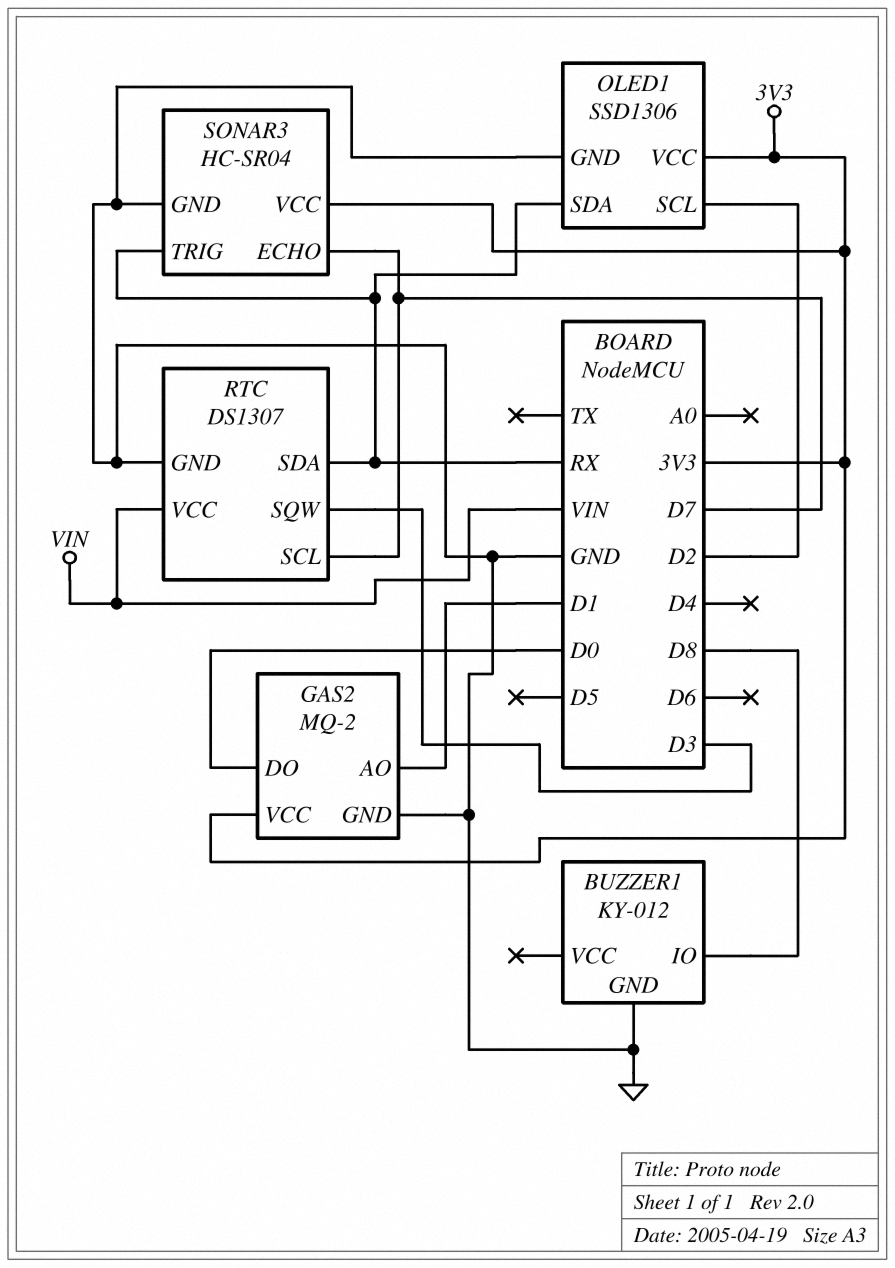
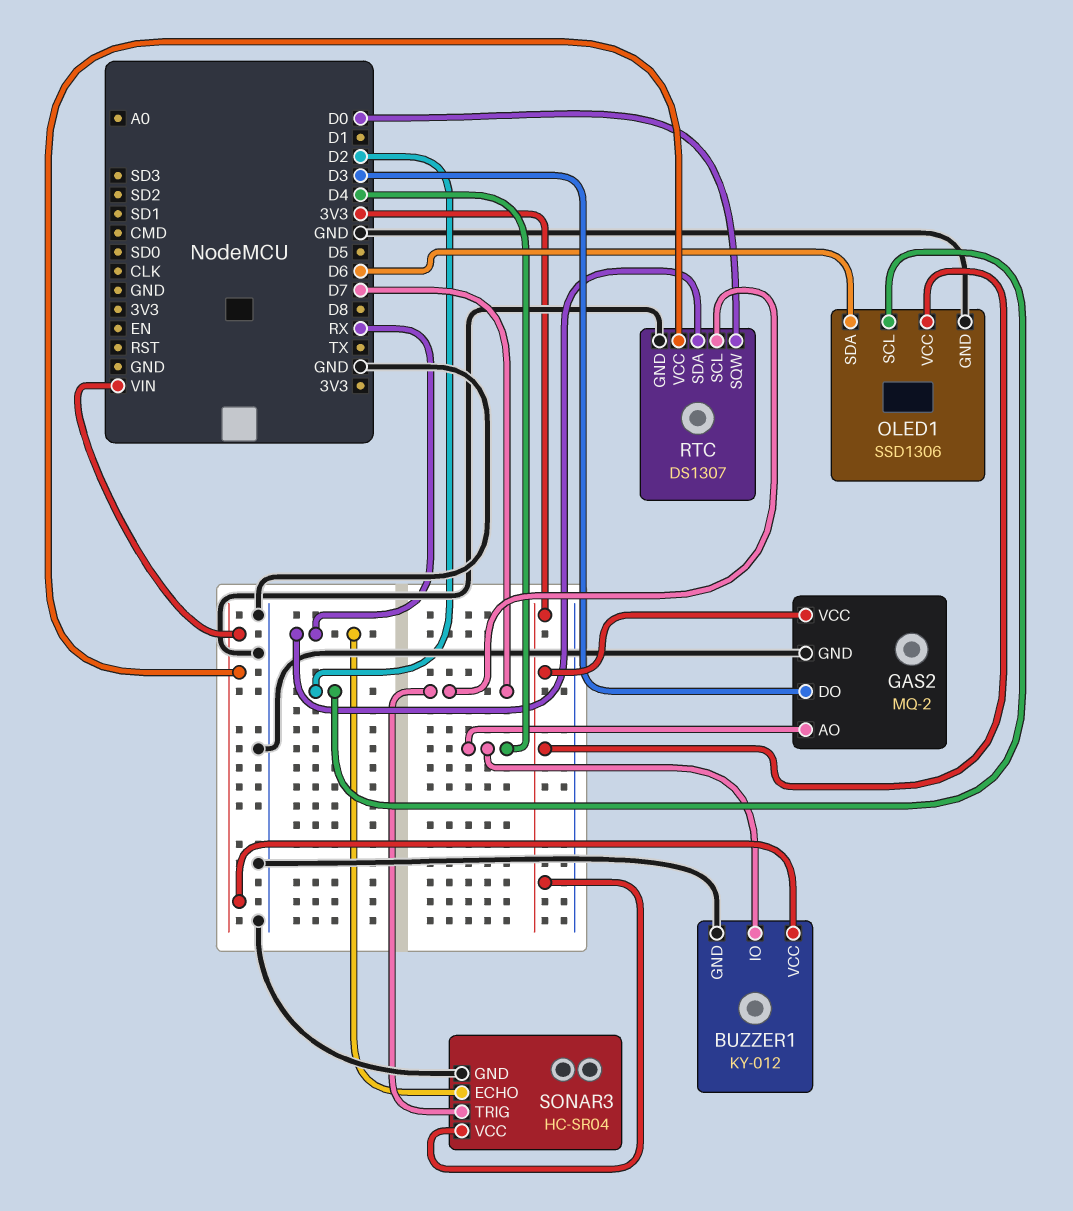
BUZZER1 pin IO: D8 -> D4
BUZZER1 pin VCC: none -> VIN
GAS2 pin AO: D1 -> D4
GAS2 pin DO: D0 -> D3
OLED1 pin SDA: RX -> D6
RTC pin SQW: D3 -> D0
SONAR3 pin ECHO: D7 -> RX
SONAR3 pin TRIG: RX -> D7

